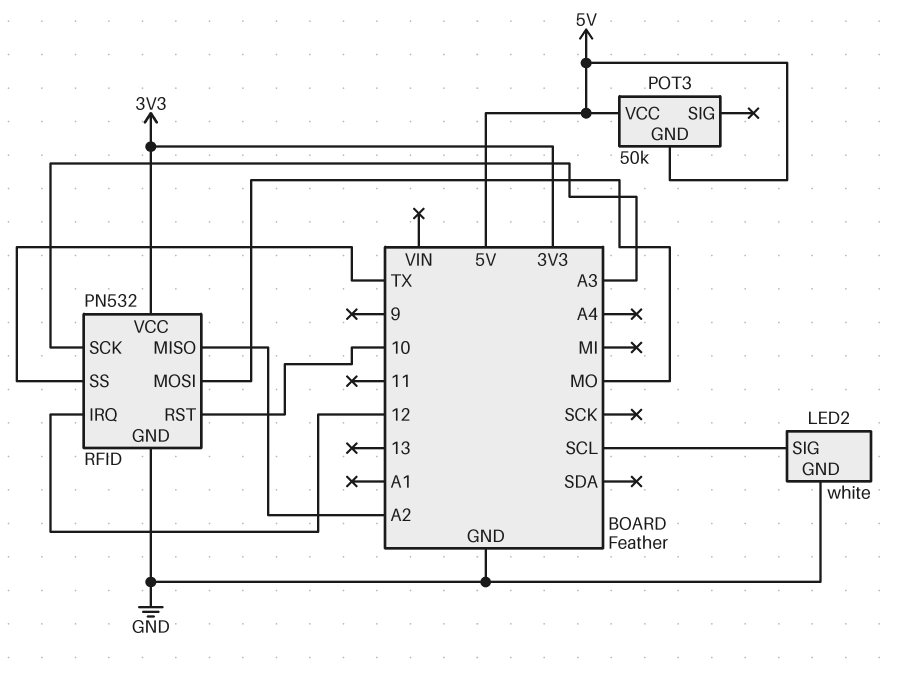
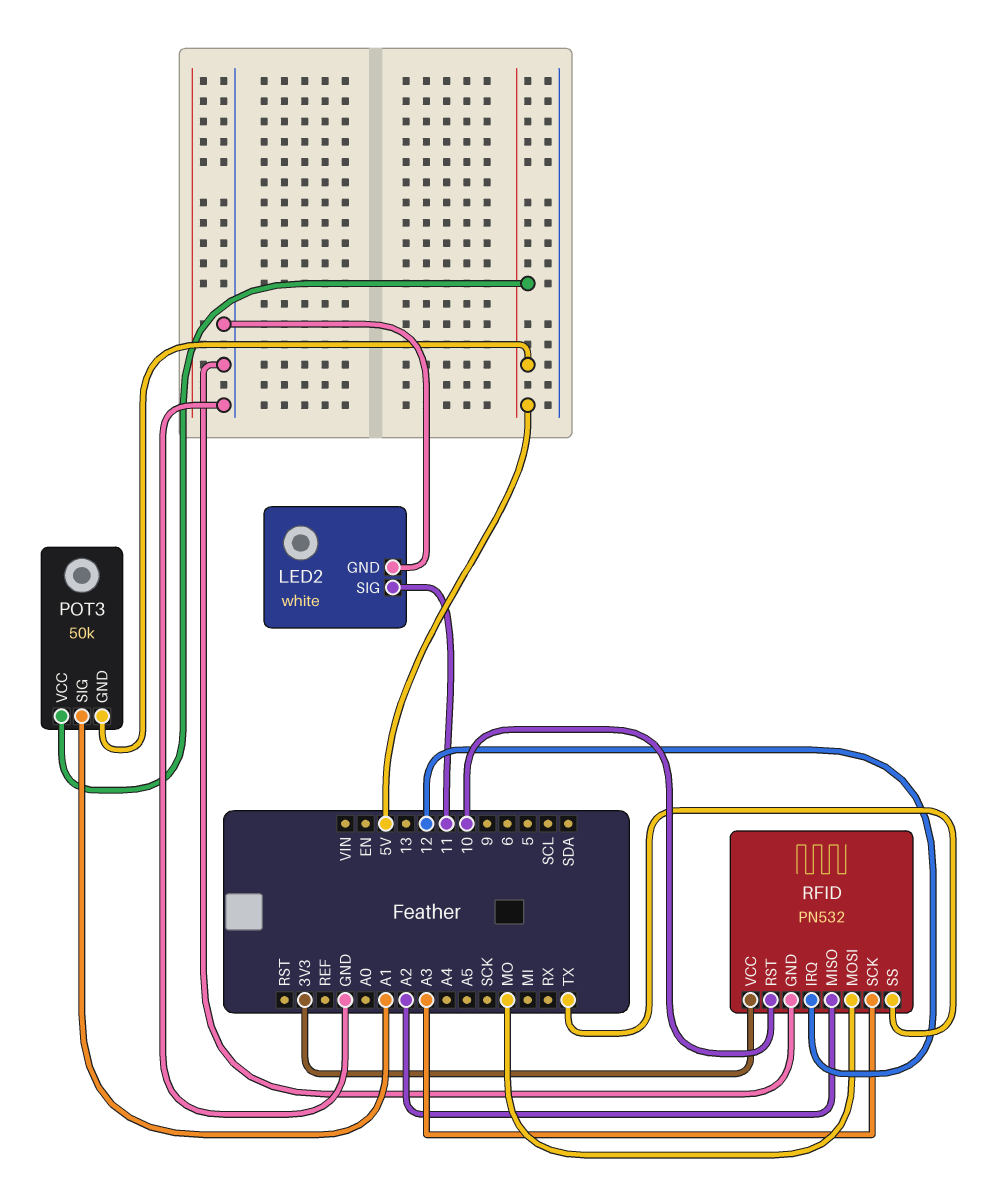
LED2 pin SIG: SCL -> 11
POT3 pin SIG: none -> A1

